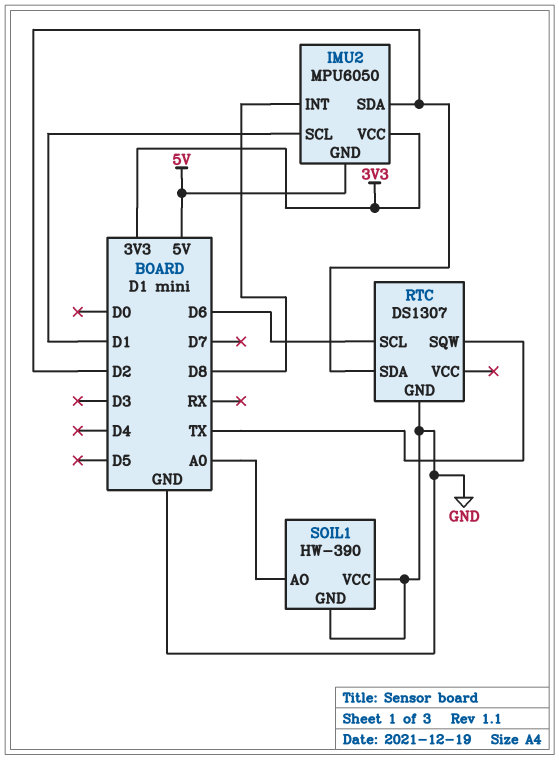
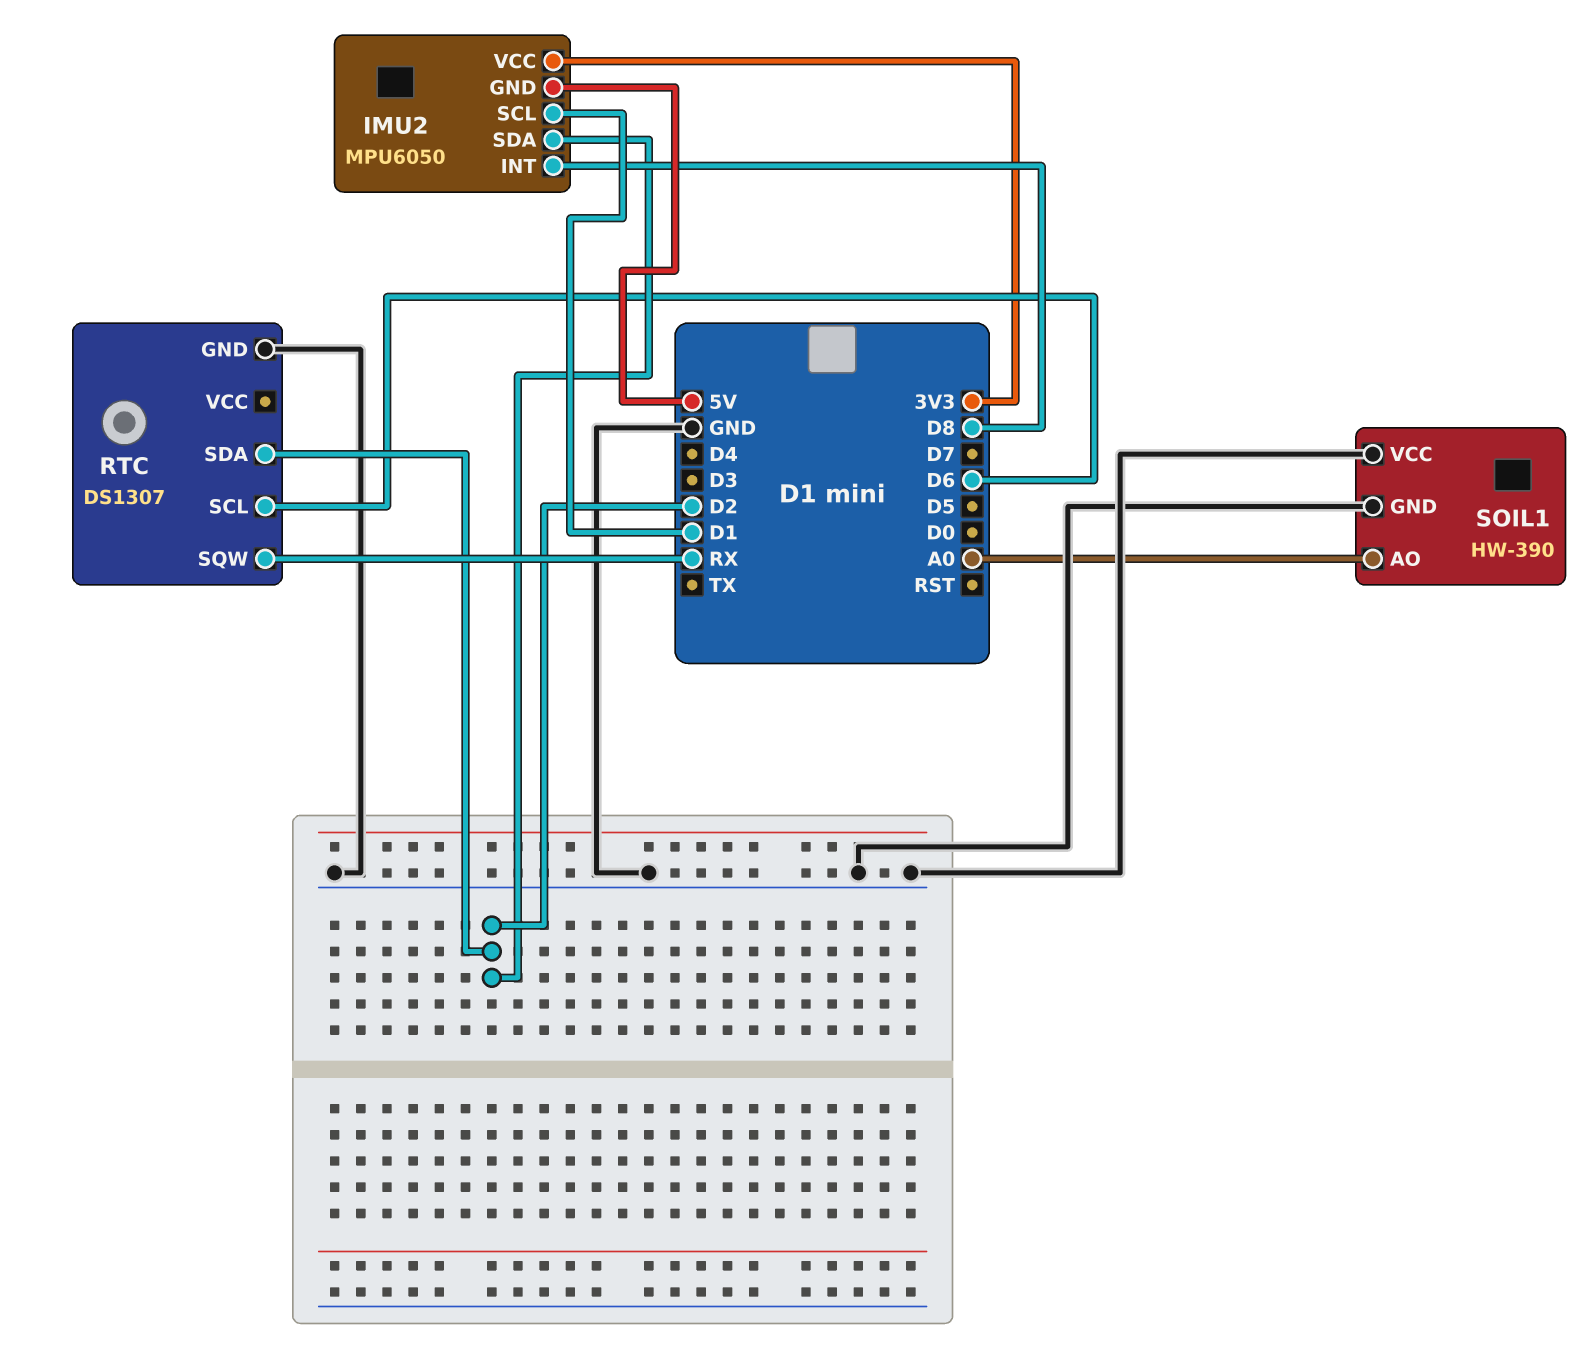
RTC pin SQW: TX -> RX

